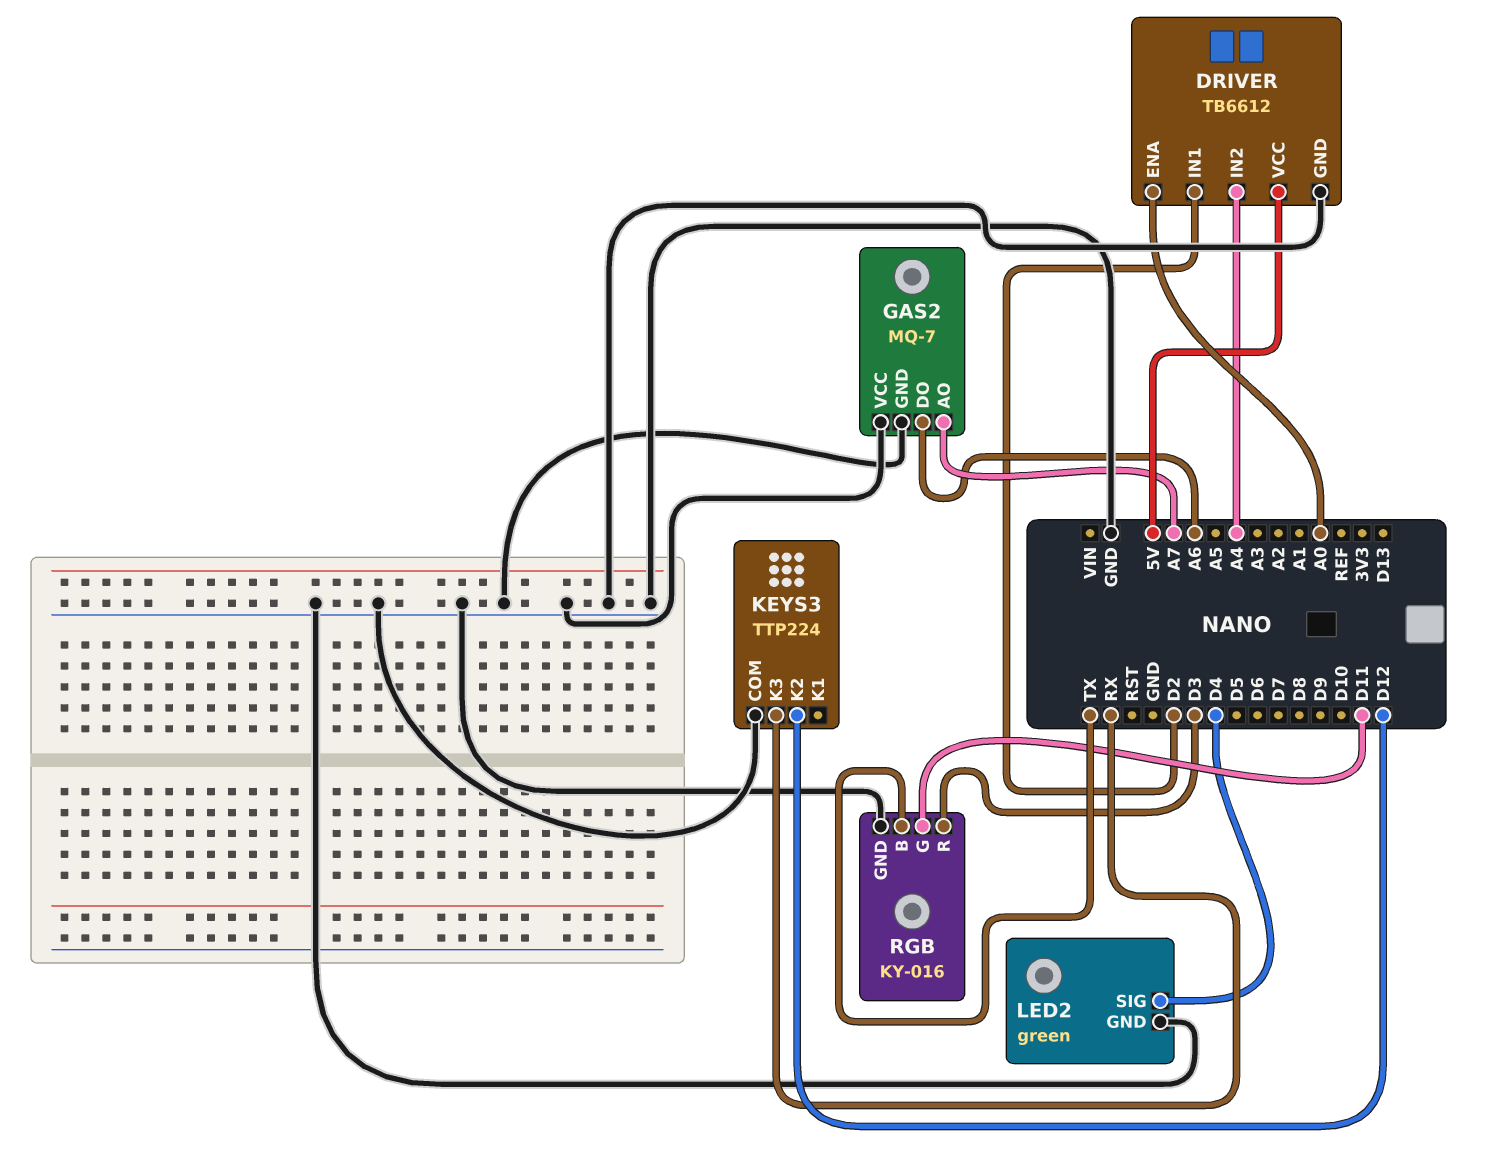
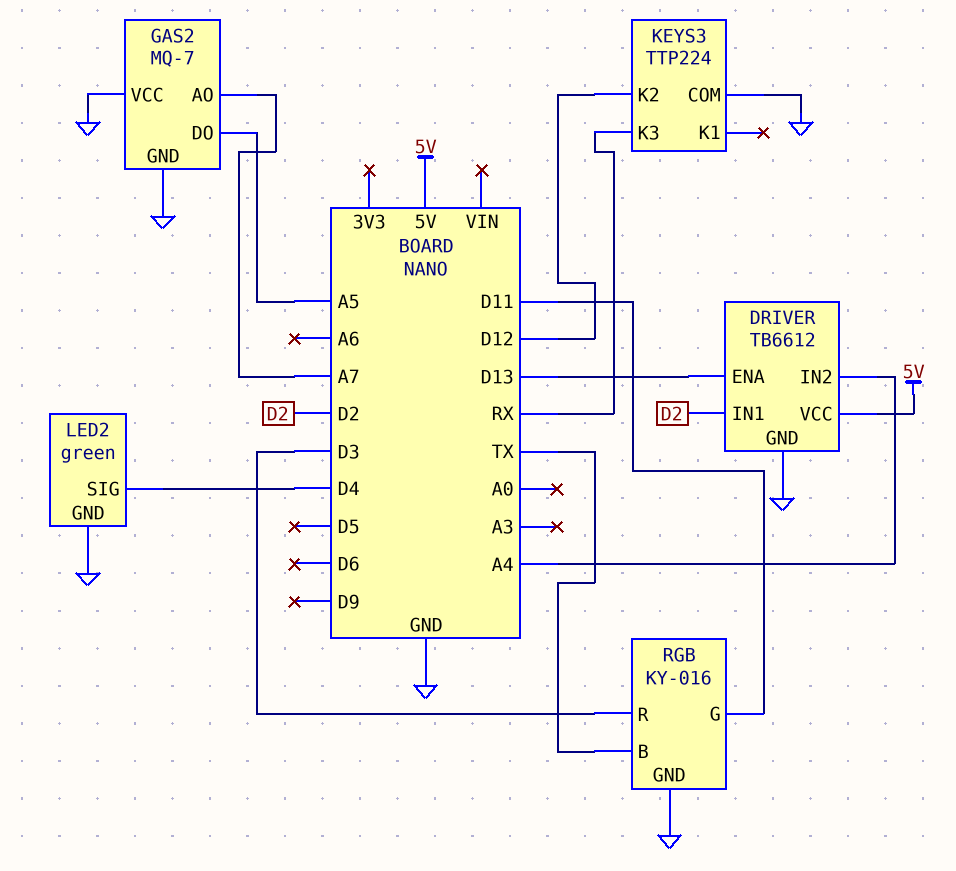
DRIVER pin ENA: A0 -> D13
GAS2 pin DO: A6 -> A5

